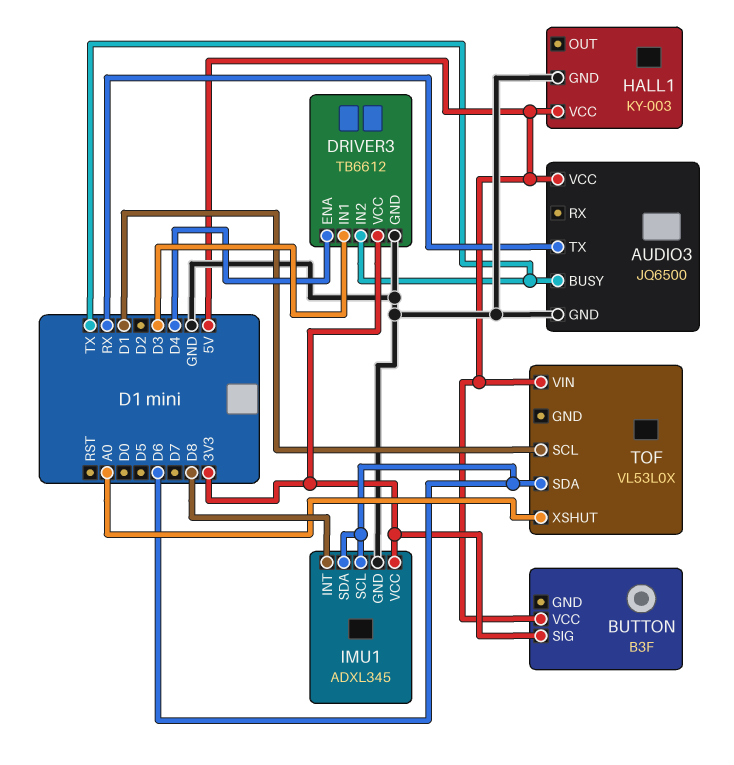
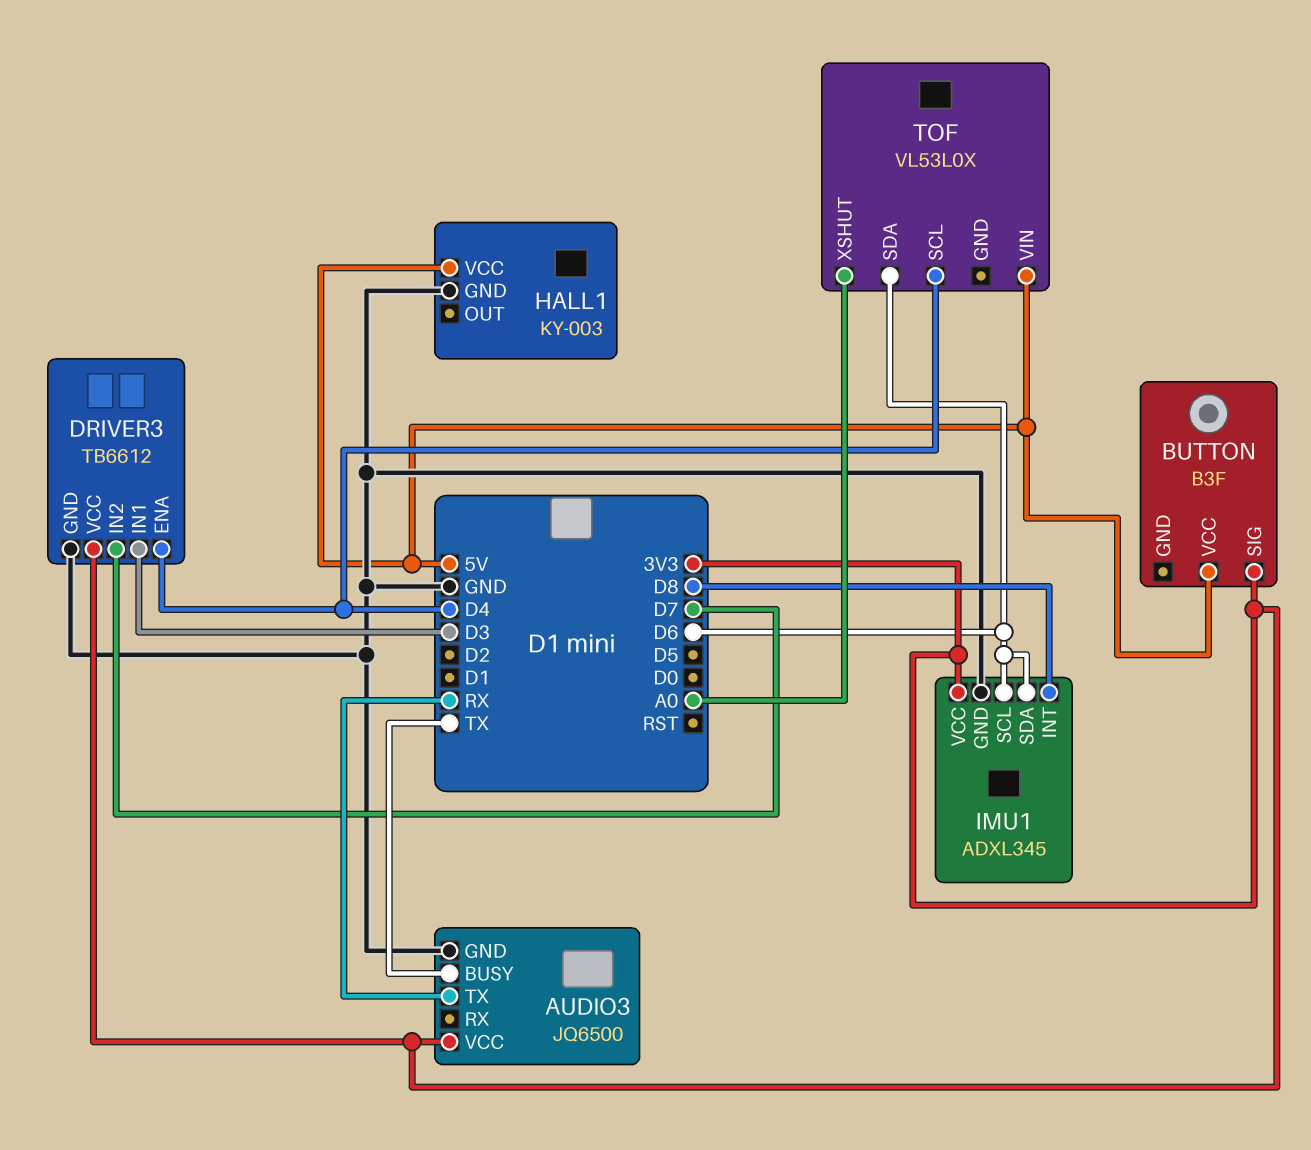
AUDIO3 pin VCC: 5V -> 3V3
DRIVER3 pin IN2: TX -> D7
TOF pin SCL: D1 -> D4

